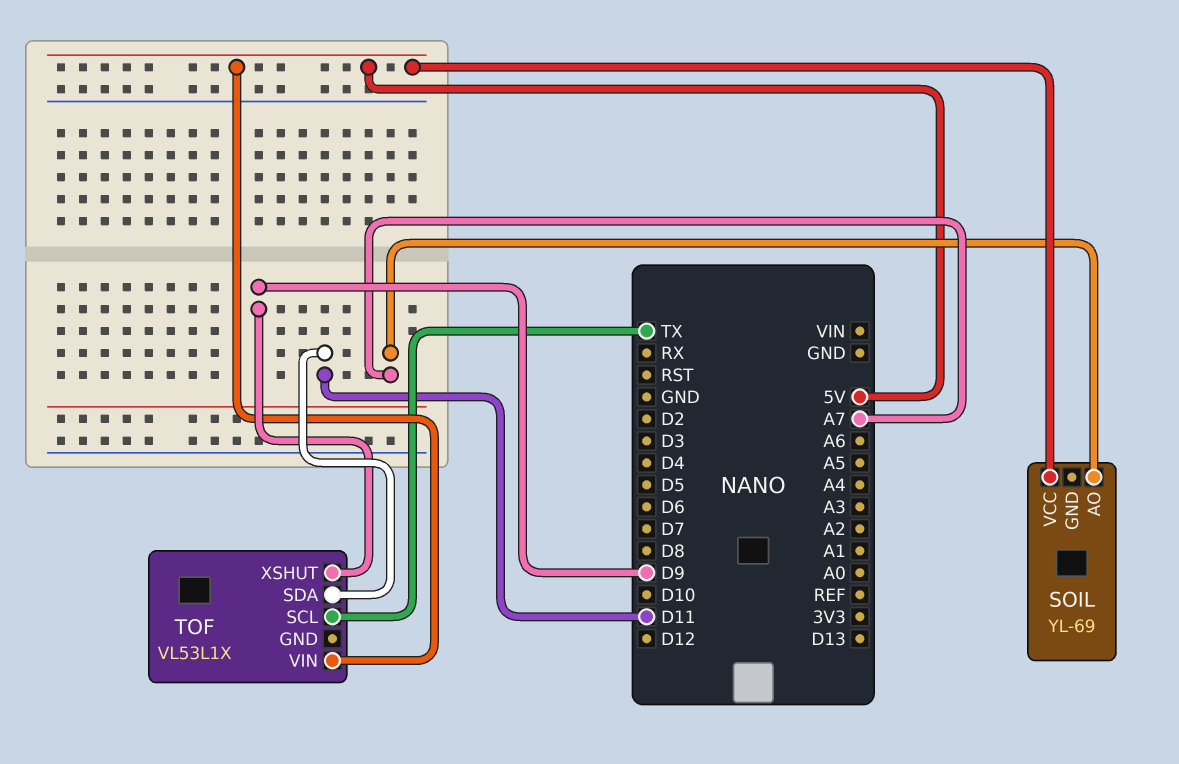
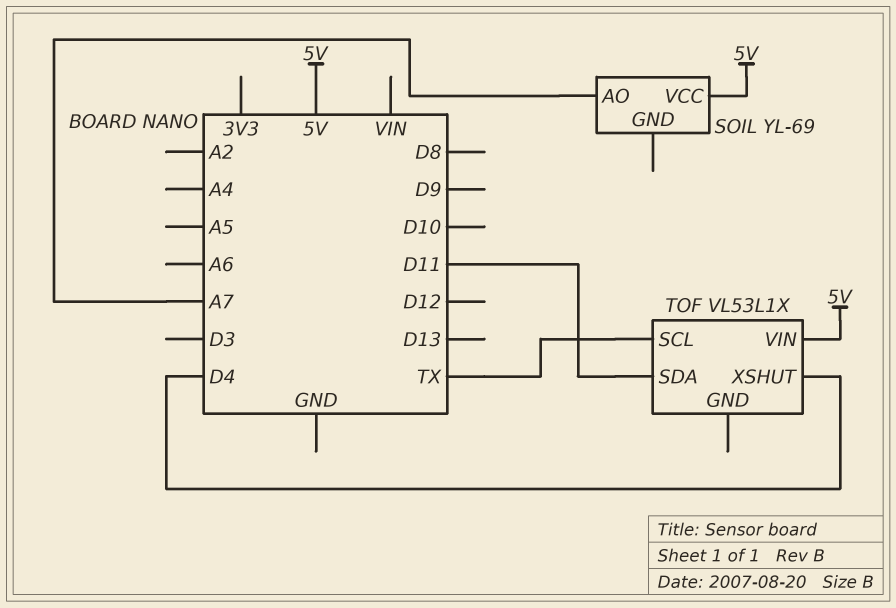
TOF pin XSHUT: D9 -> D4

